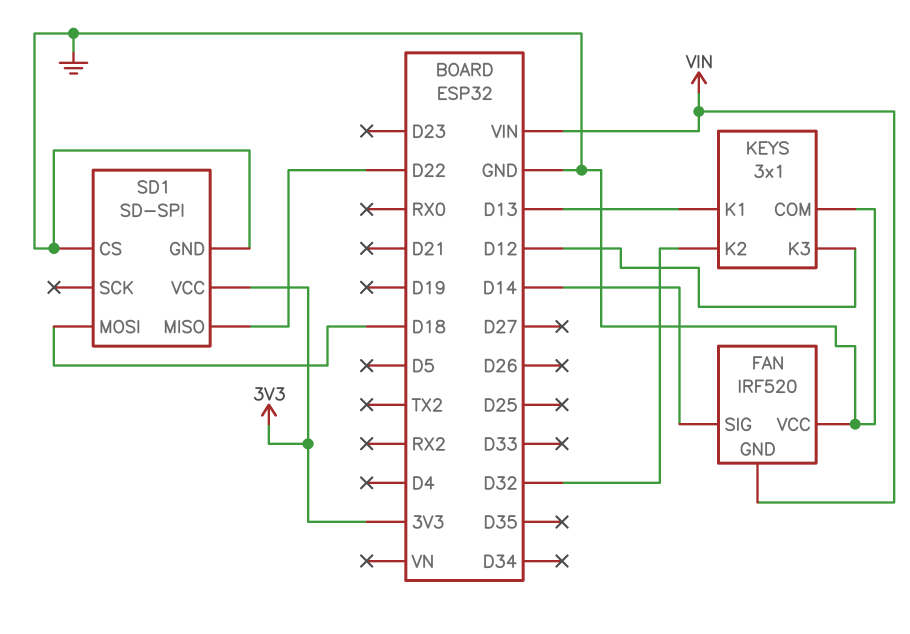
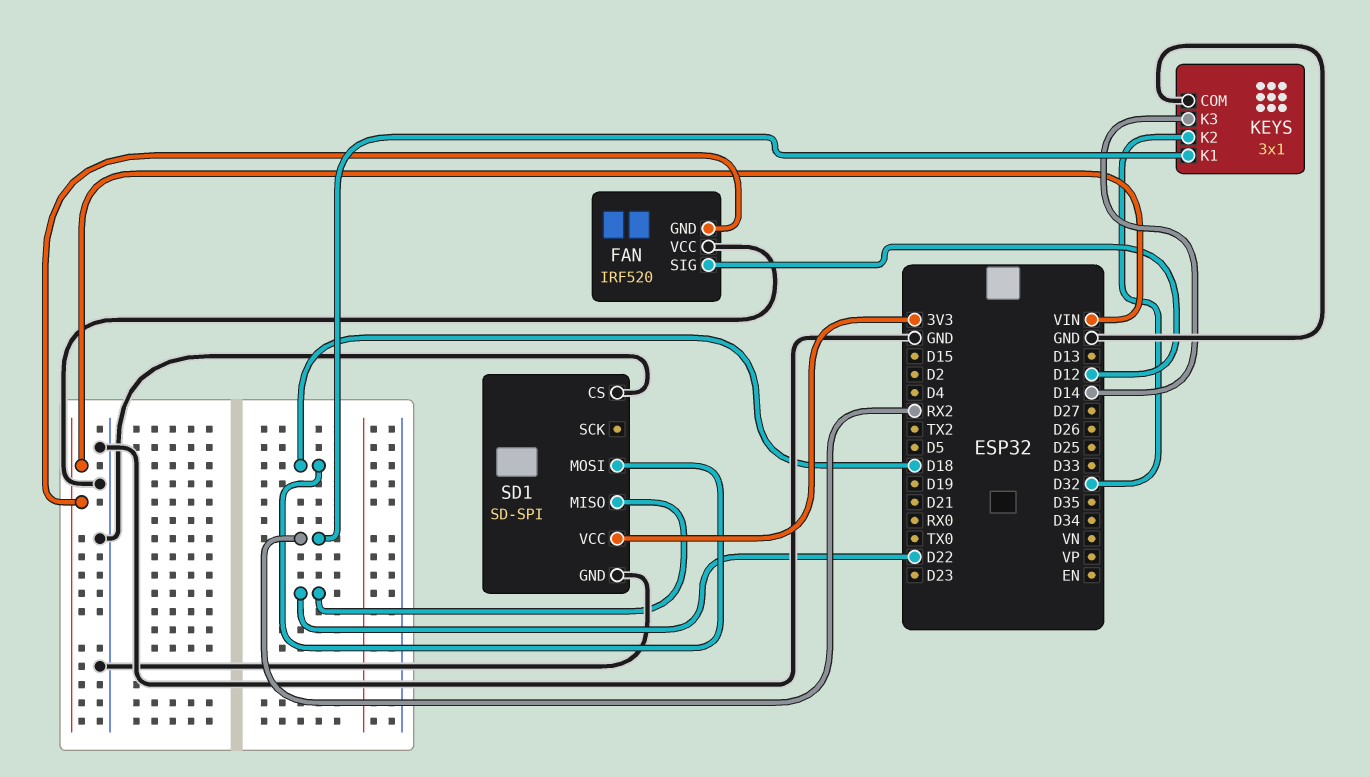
FAN pin SIG: D14 -> D12
KEYS pin K1: D13 -> RX2
KEYS pin K3: D12 -> D14

